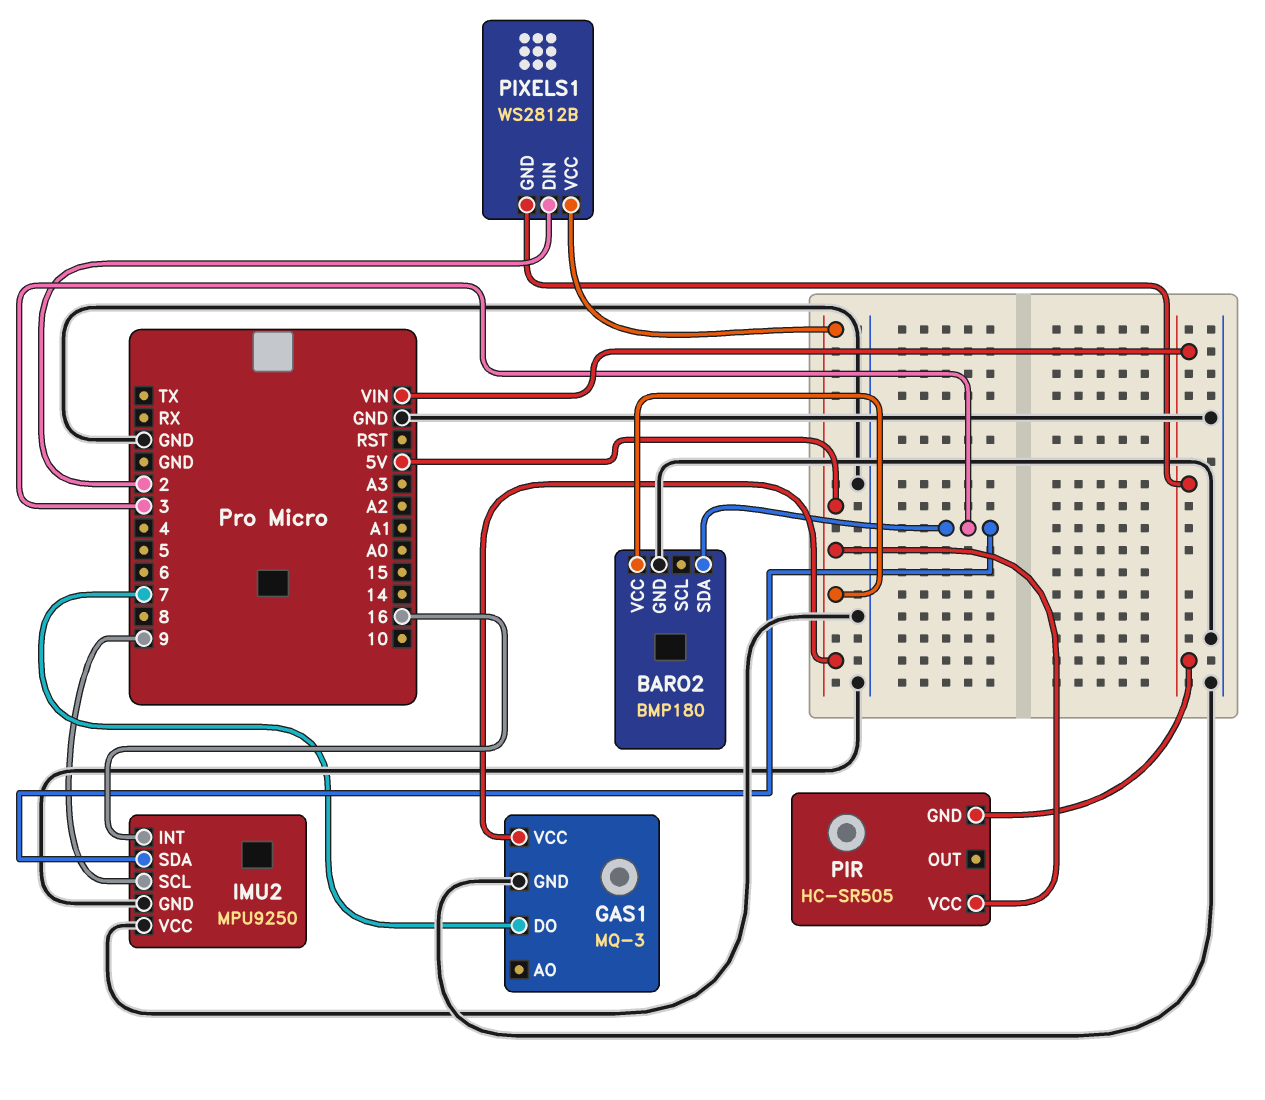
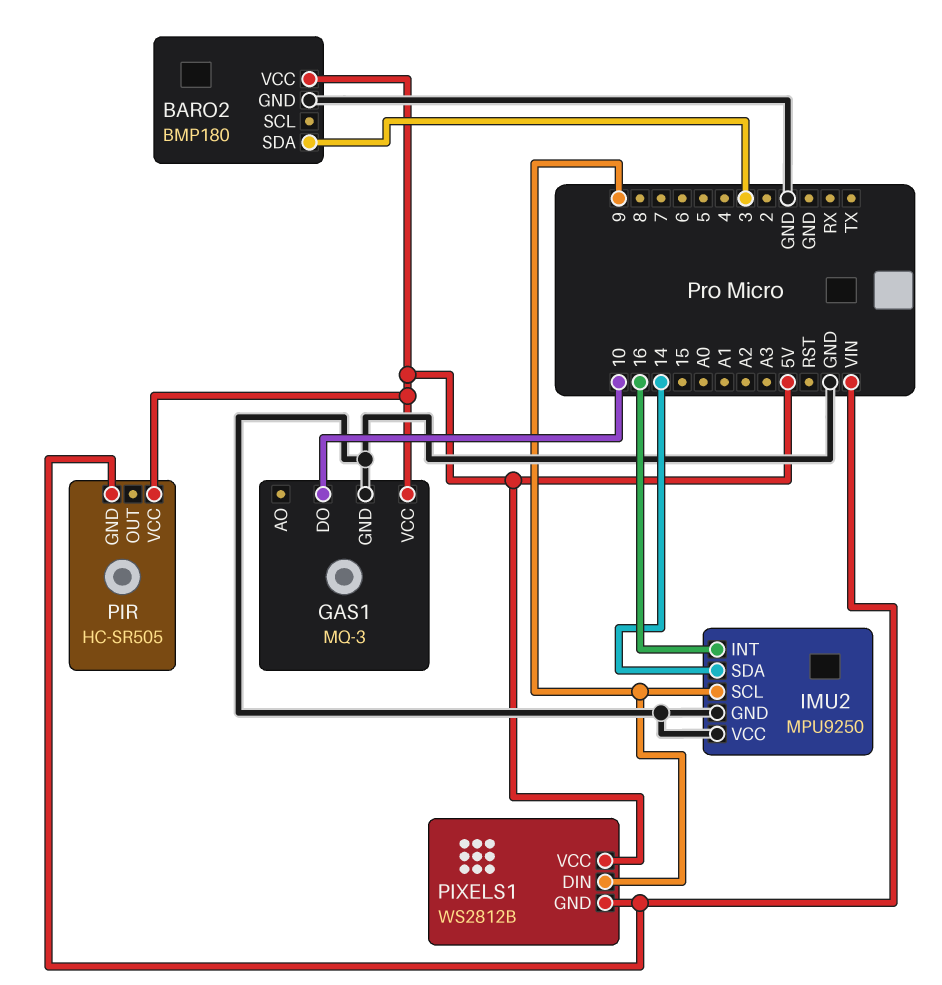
GAS1 pin DO: 7 -> 10
IMU2 pin SDA: 3 -> 14
PIXELS1 pin DIN: 2 -> 9

